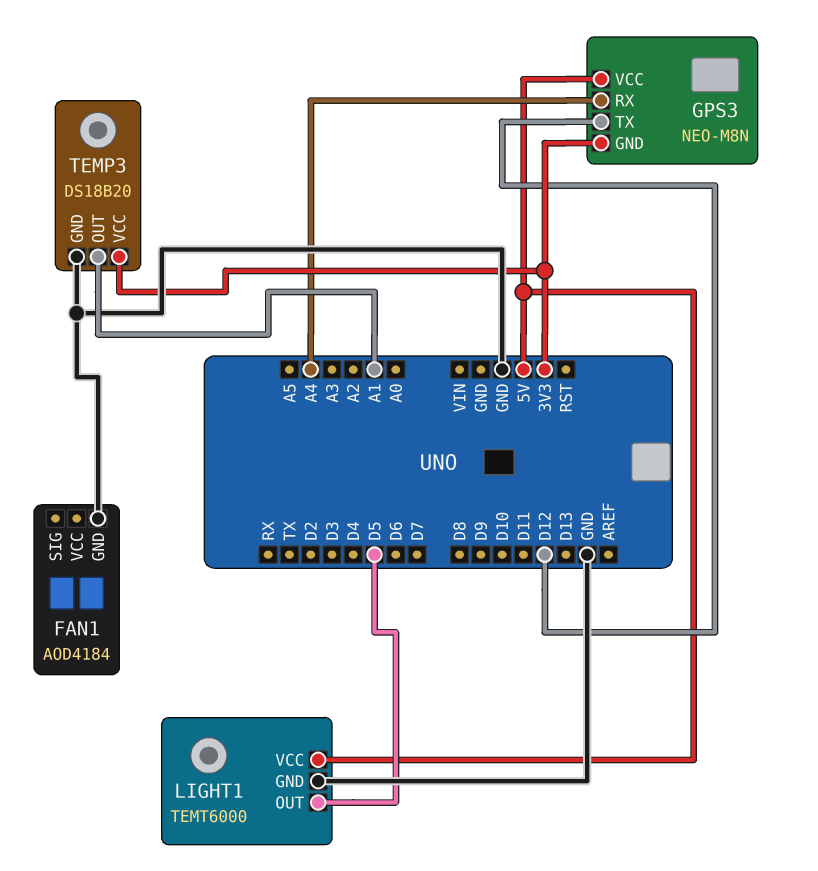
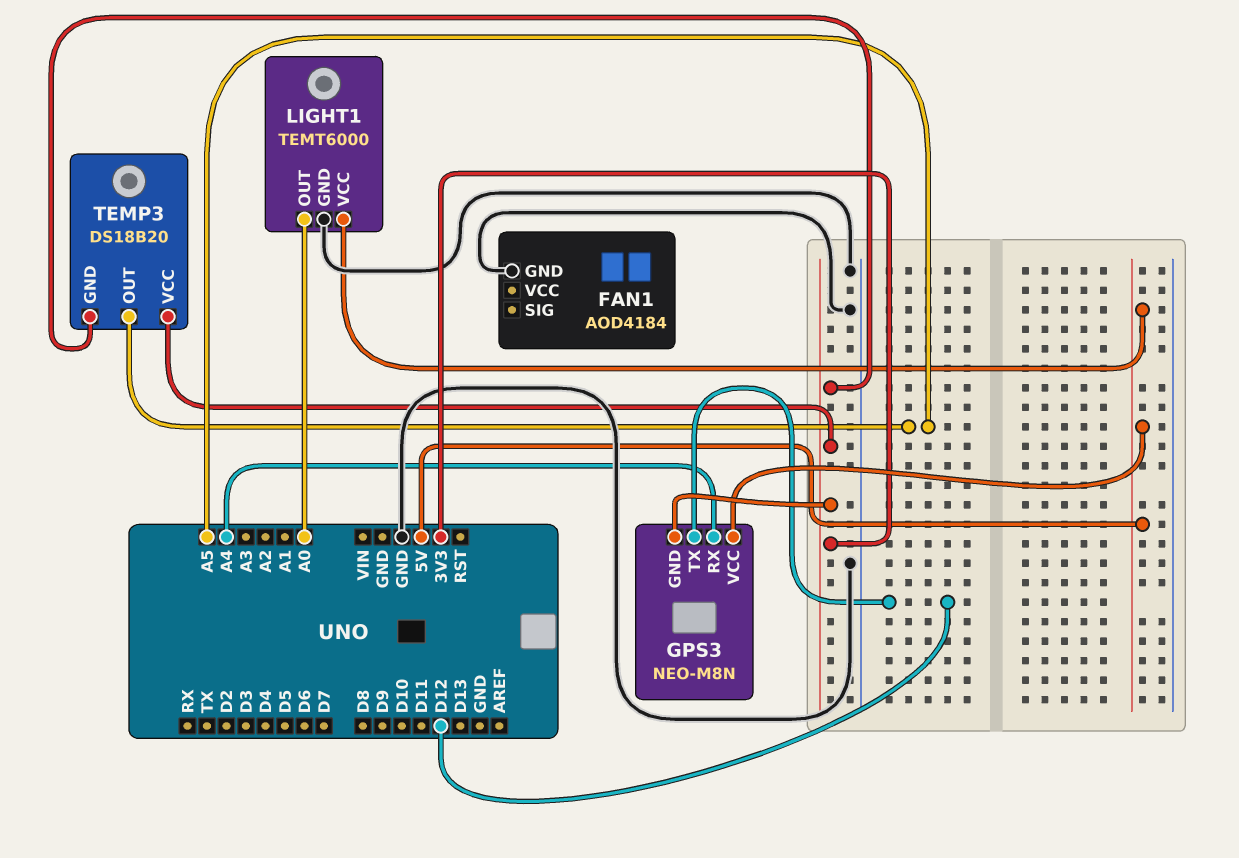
LIGHT1 pin OUT: D5 -> A0
TEMP3 pin GND: GND -> 3V3
TEMP3 pin OUT: A1 -> A5

